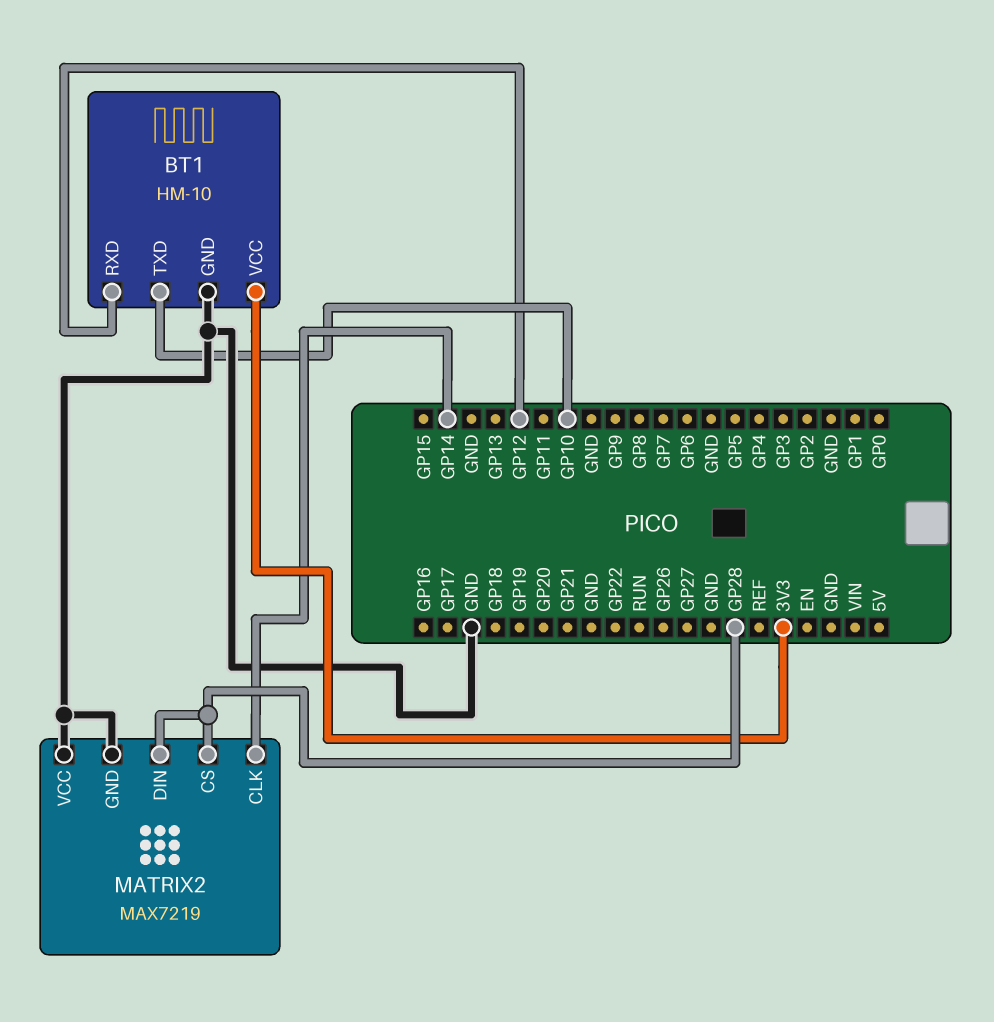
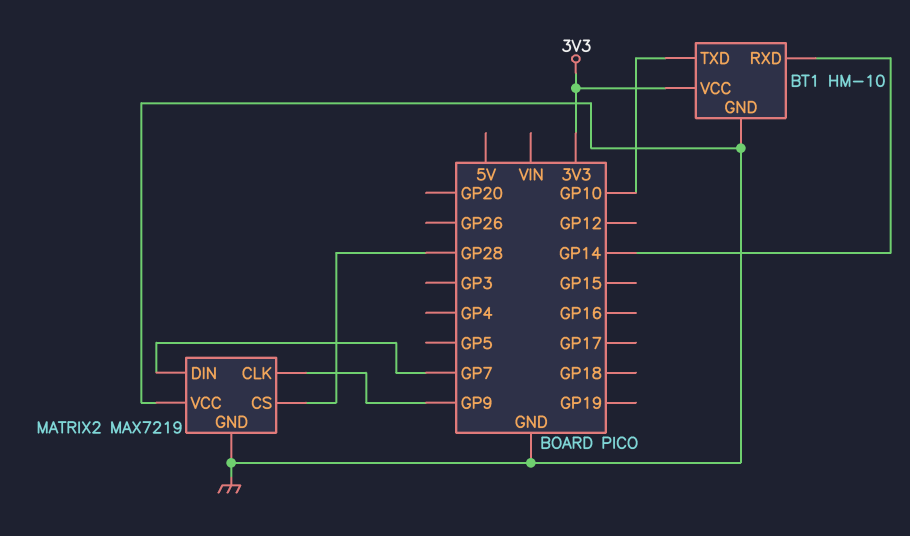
BT1 pin RXD: GP12 -> GP14
MATRIX2 pin CLK: GP14 -> GP9
MATRIX2 pin DIN: GP28 -> GP7

